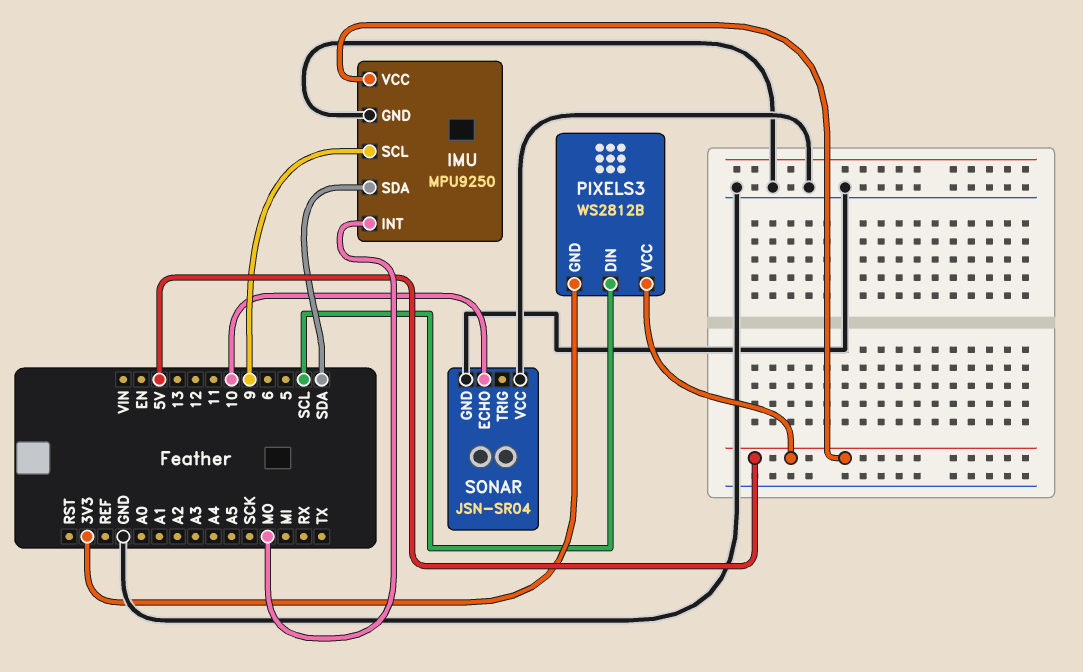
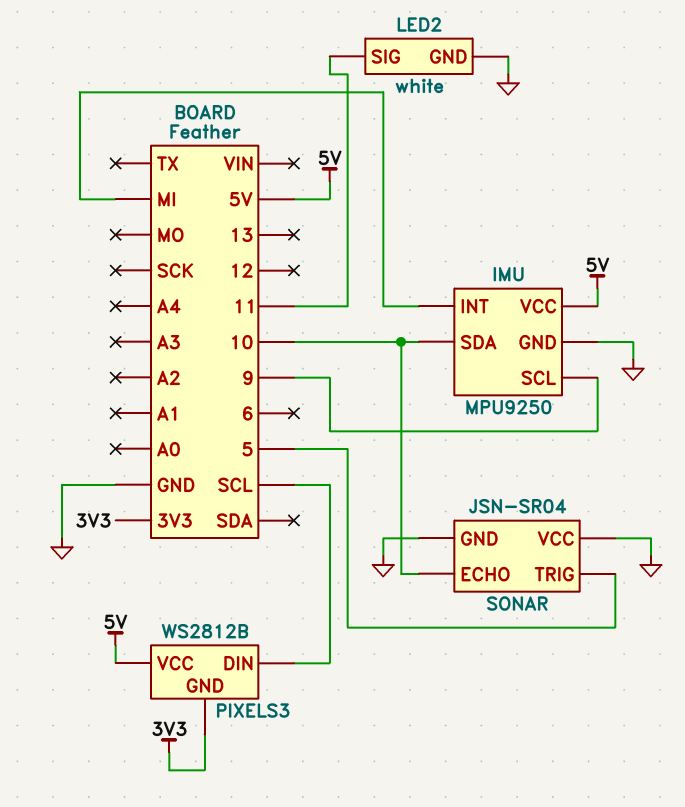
IMU pin INT: MO -> MI
IMU pin SDA: SDA -> 10
LED2: none -> white
LED2 pin GND: none -> GND
LED2 pin SIG: none -> 11
SONAR pin TRIG: none -> 5

